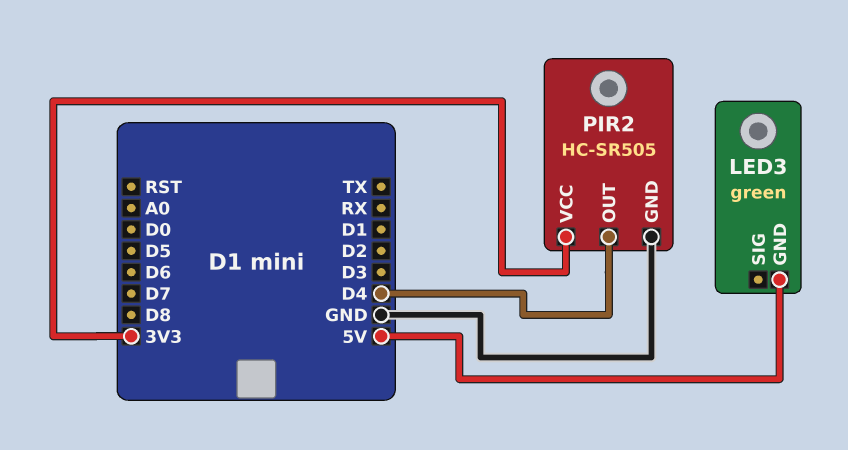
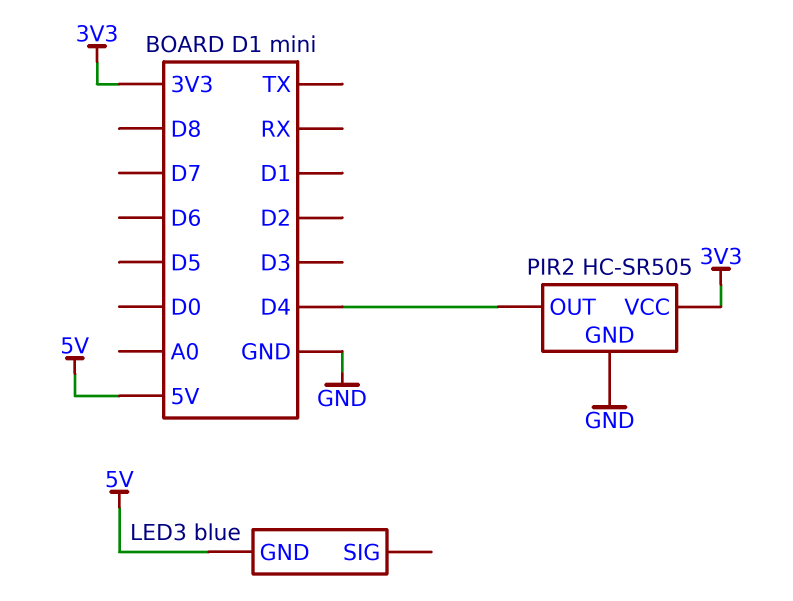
LED3: green -> blue

